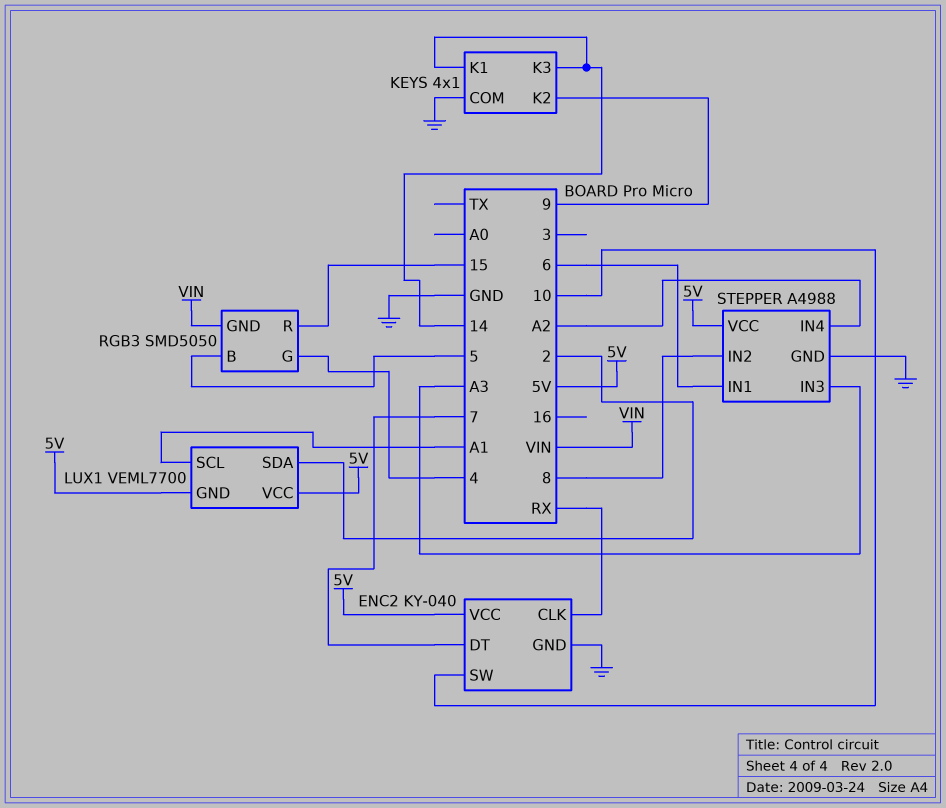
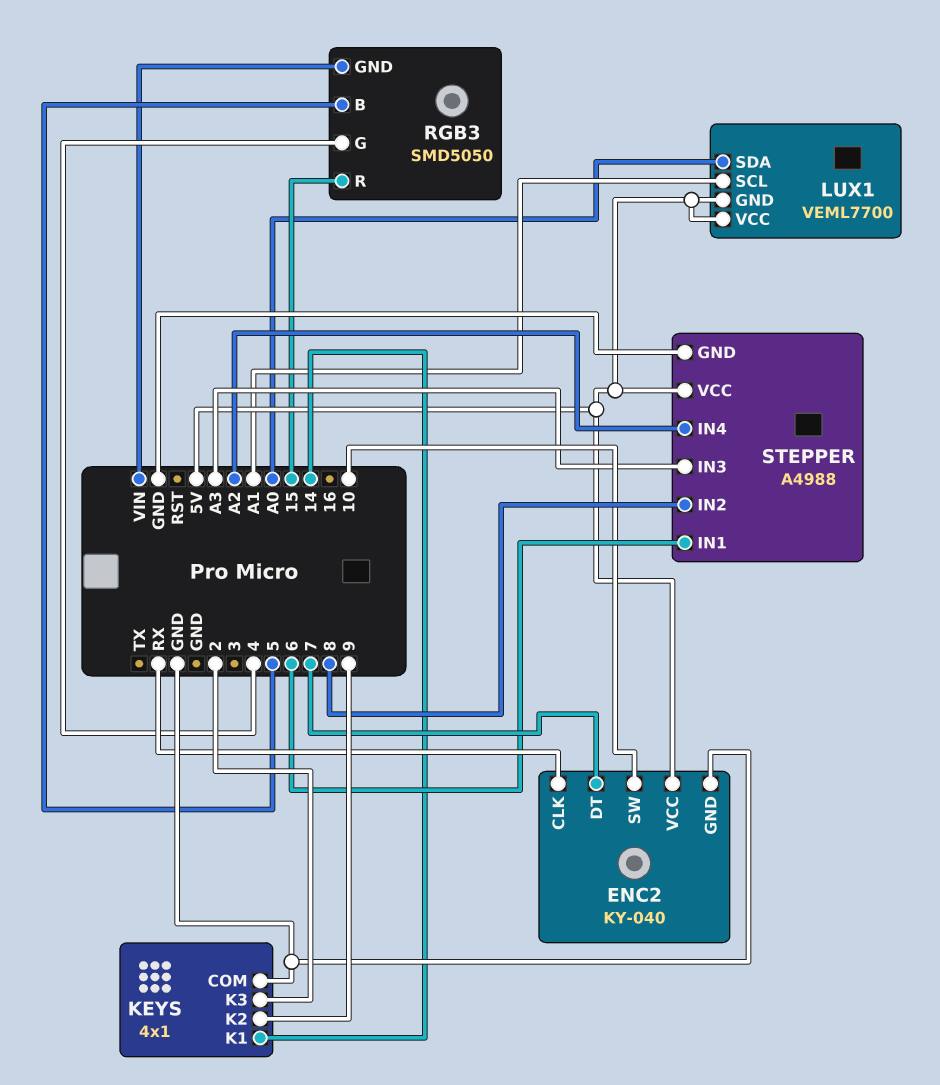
KEYS pin K3: 14 -> 2
LUX1 pin SDA: 2 -> A0

